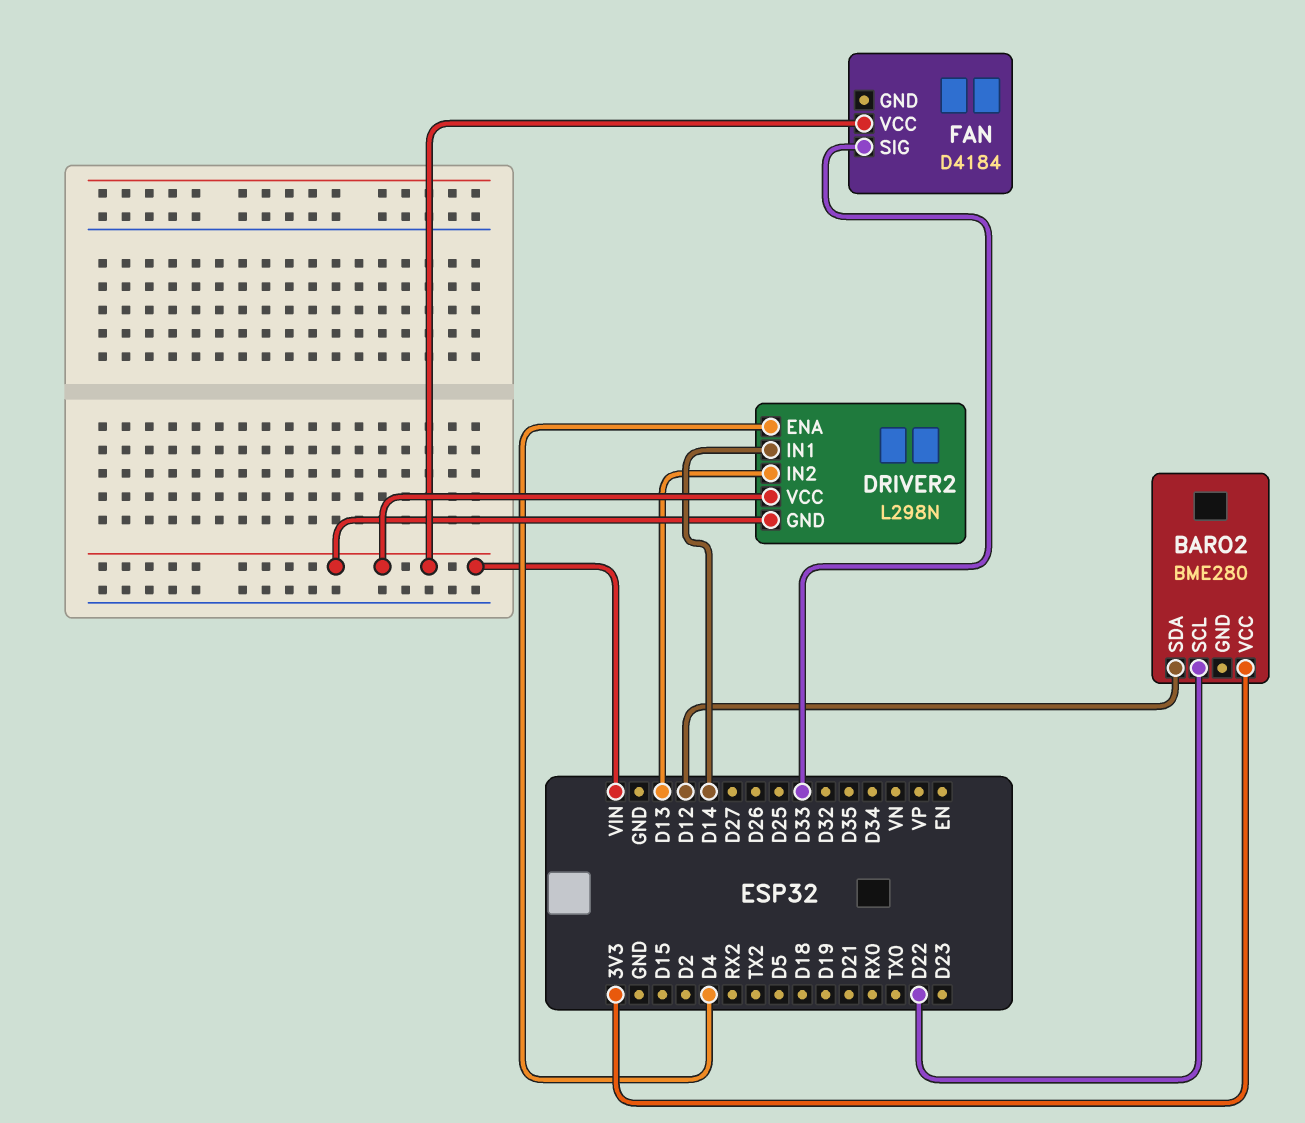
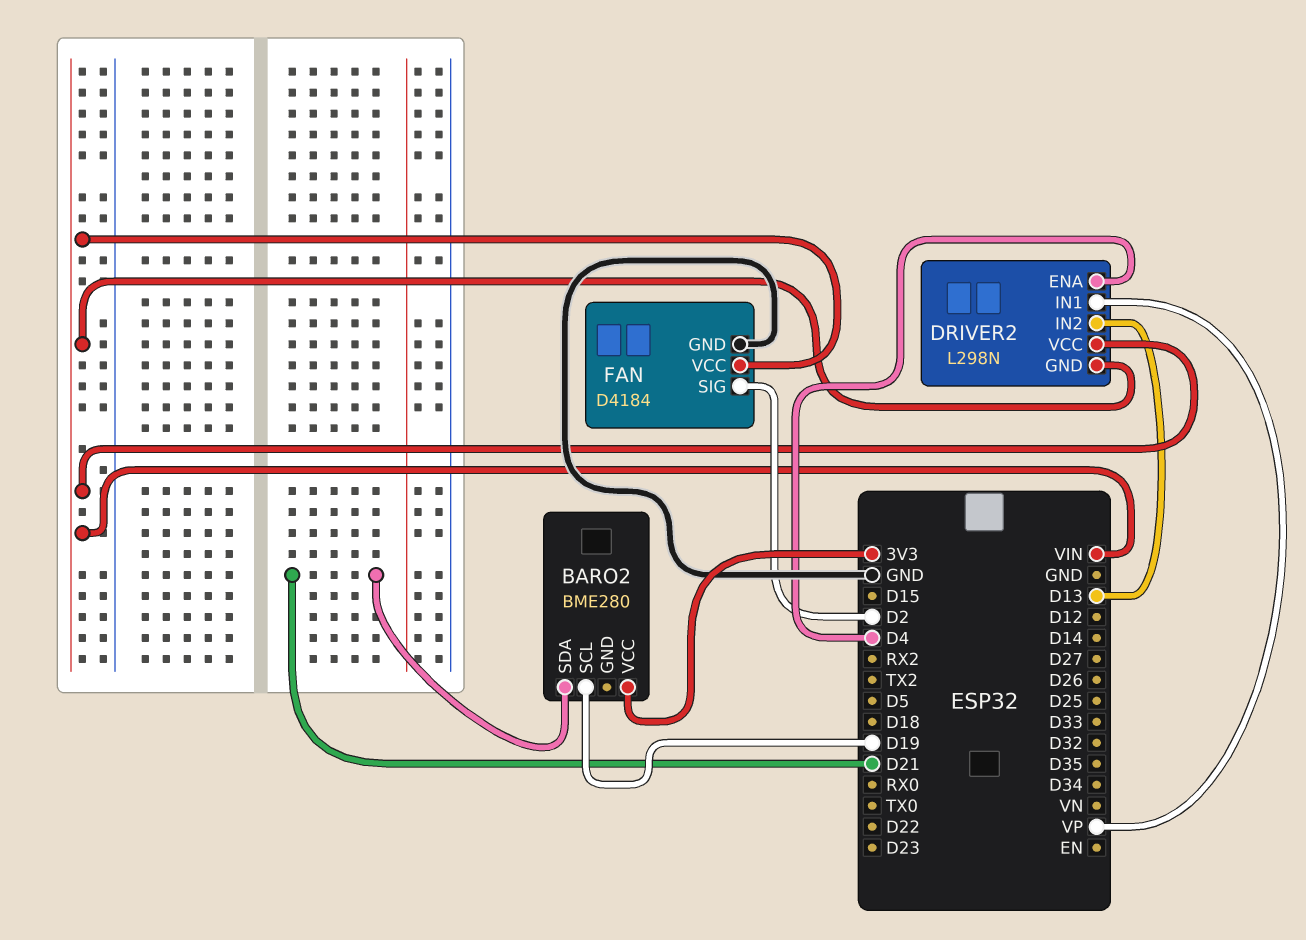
BARO2 pin SCL: D22 -> D19
BARO2 pin SDA: D12 -> D21
DRIVER2 pin IN1: D14 -> VP
FAN pin GND: none -> GND
FAN pin SIG: D33 -> D2

